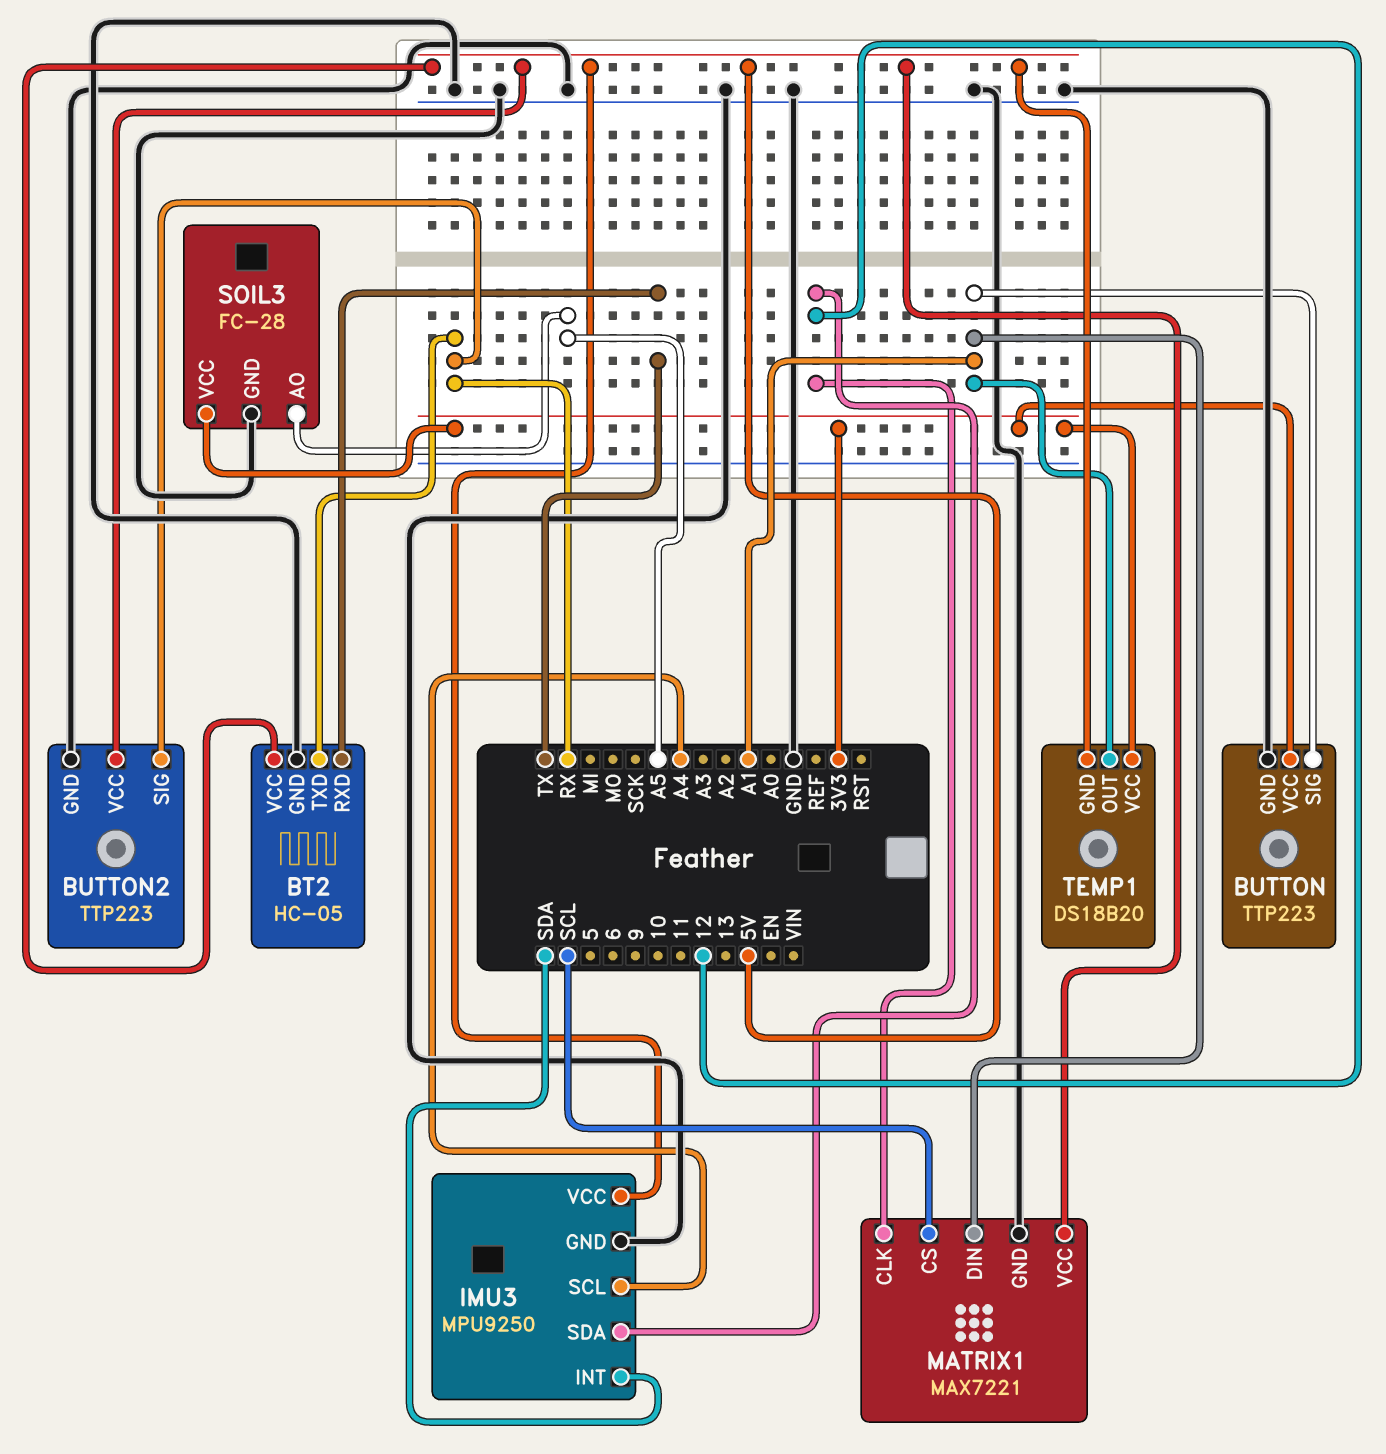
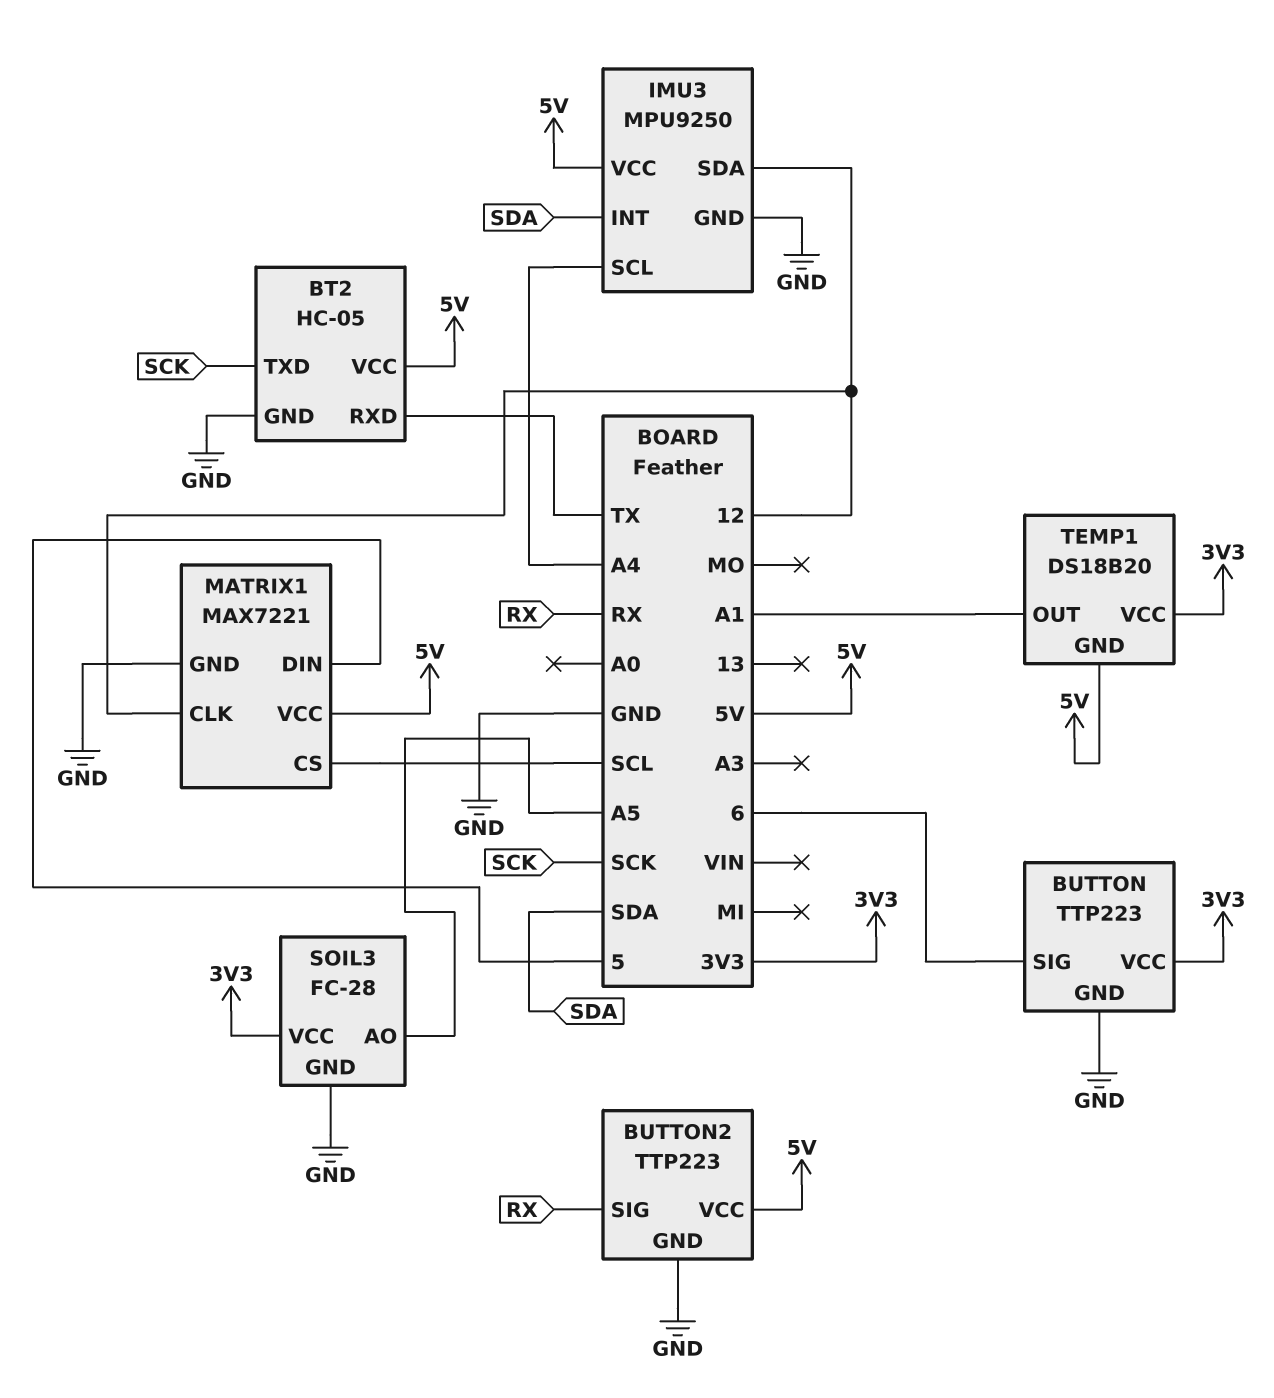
BT2 pin TXD: RX -> SCK
BUTTON pin SIG: A1 -> 6
MATRIX1 pin DIN: A1 -> 5

